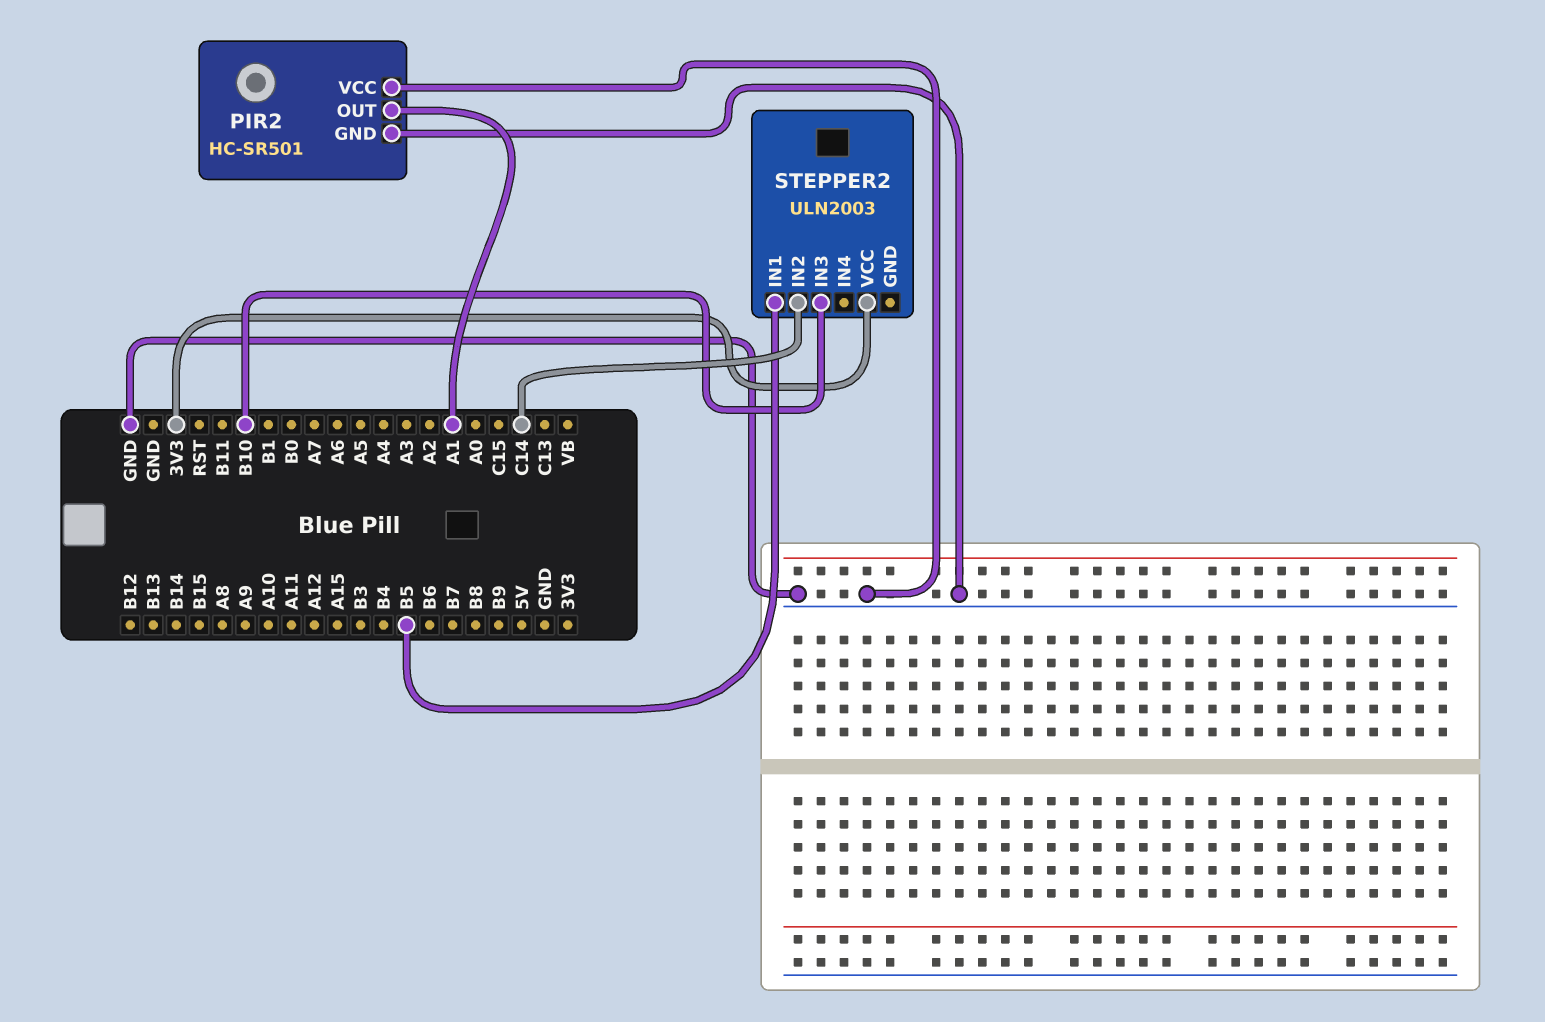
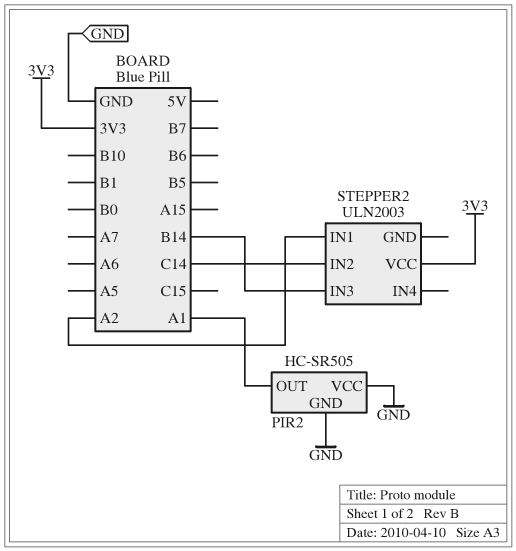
PIR2: HC-SR501 -> HC-SR505
STEPPER2 pin IN1: B5 -> A2
STEPPER2 pin IN3: B10 -> B14

